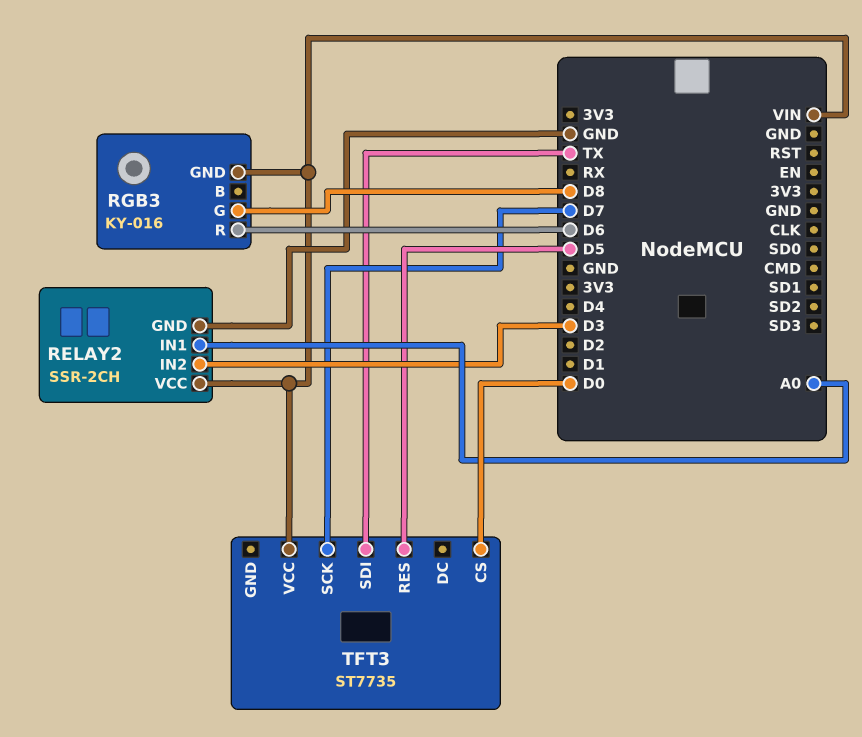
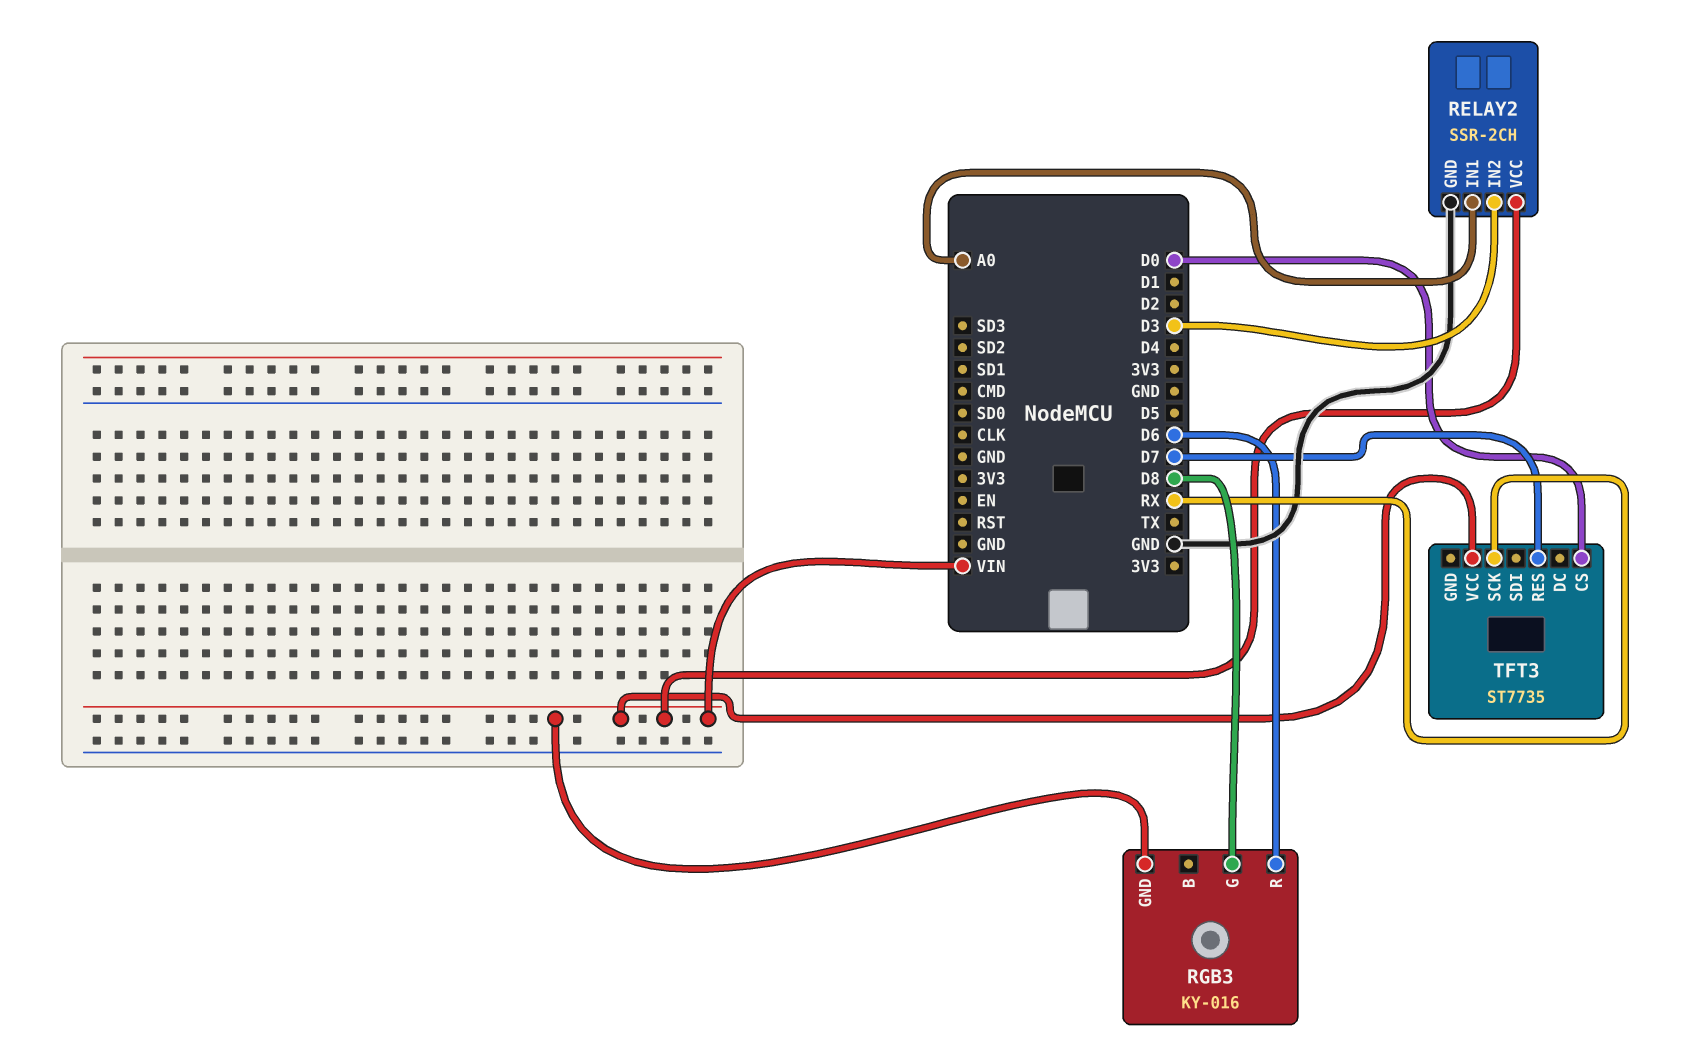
TFT3 pin RES: D5 -> D7
TFT3 pin SCK: D7 -> RX
TFT3 pin SDI: TX -> none

